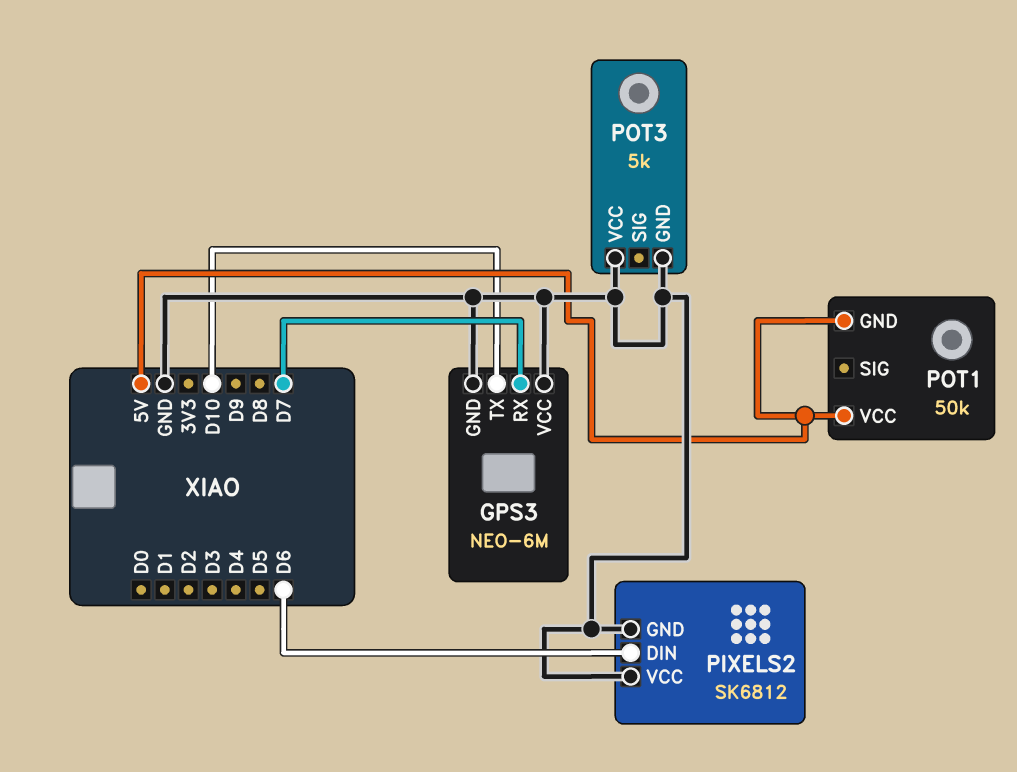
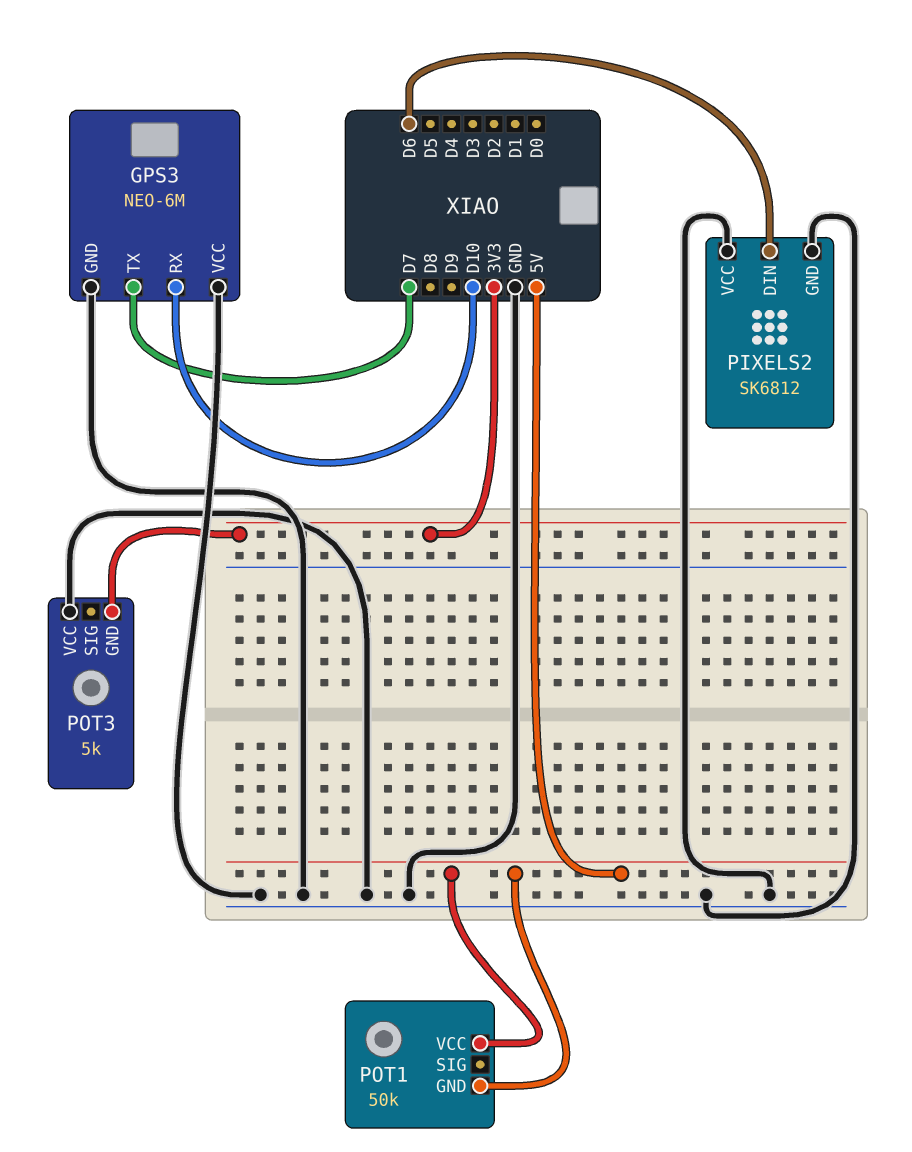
GPS3 pin RX: D7 -> D10
GPS3 pin TX: D10 -> D7
POT3 pin GND: GND -> 3V3

